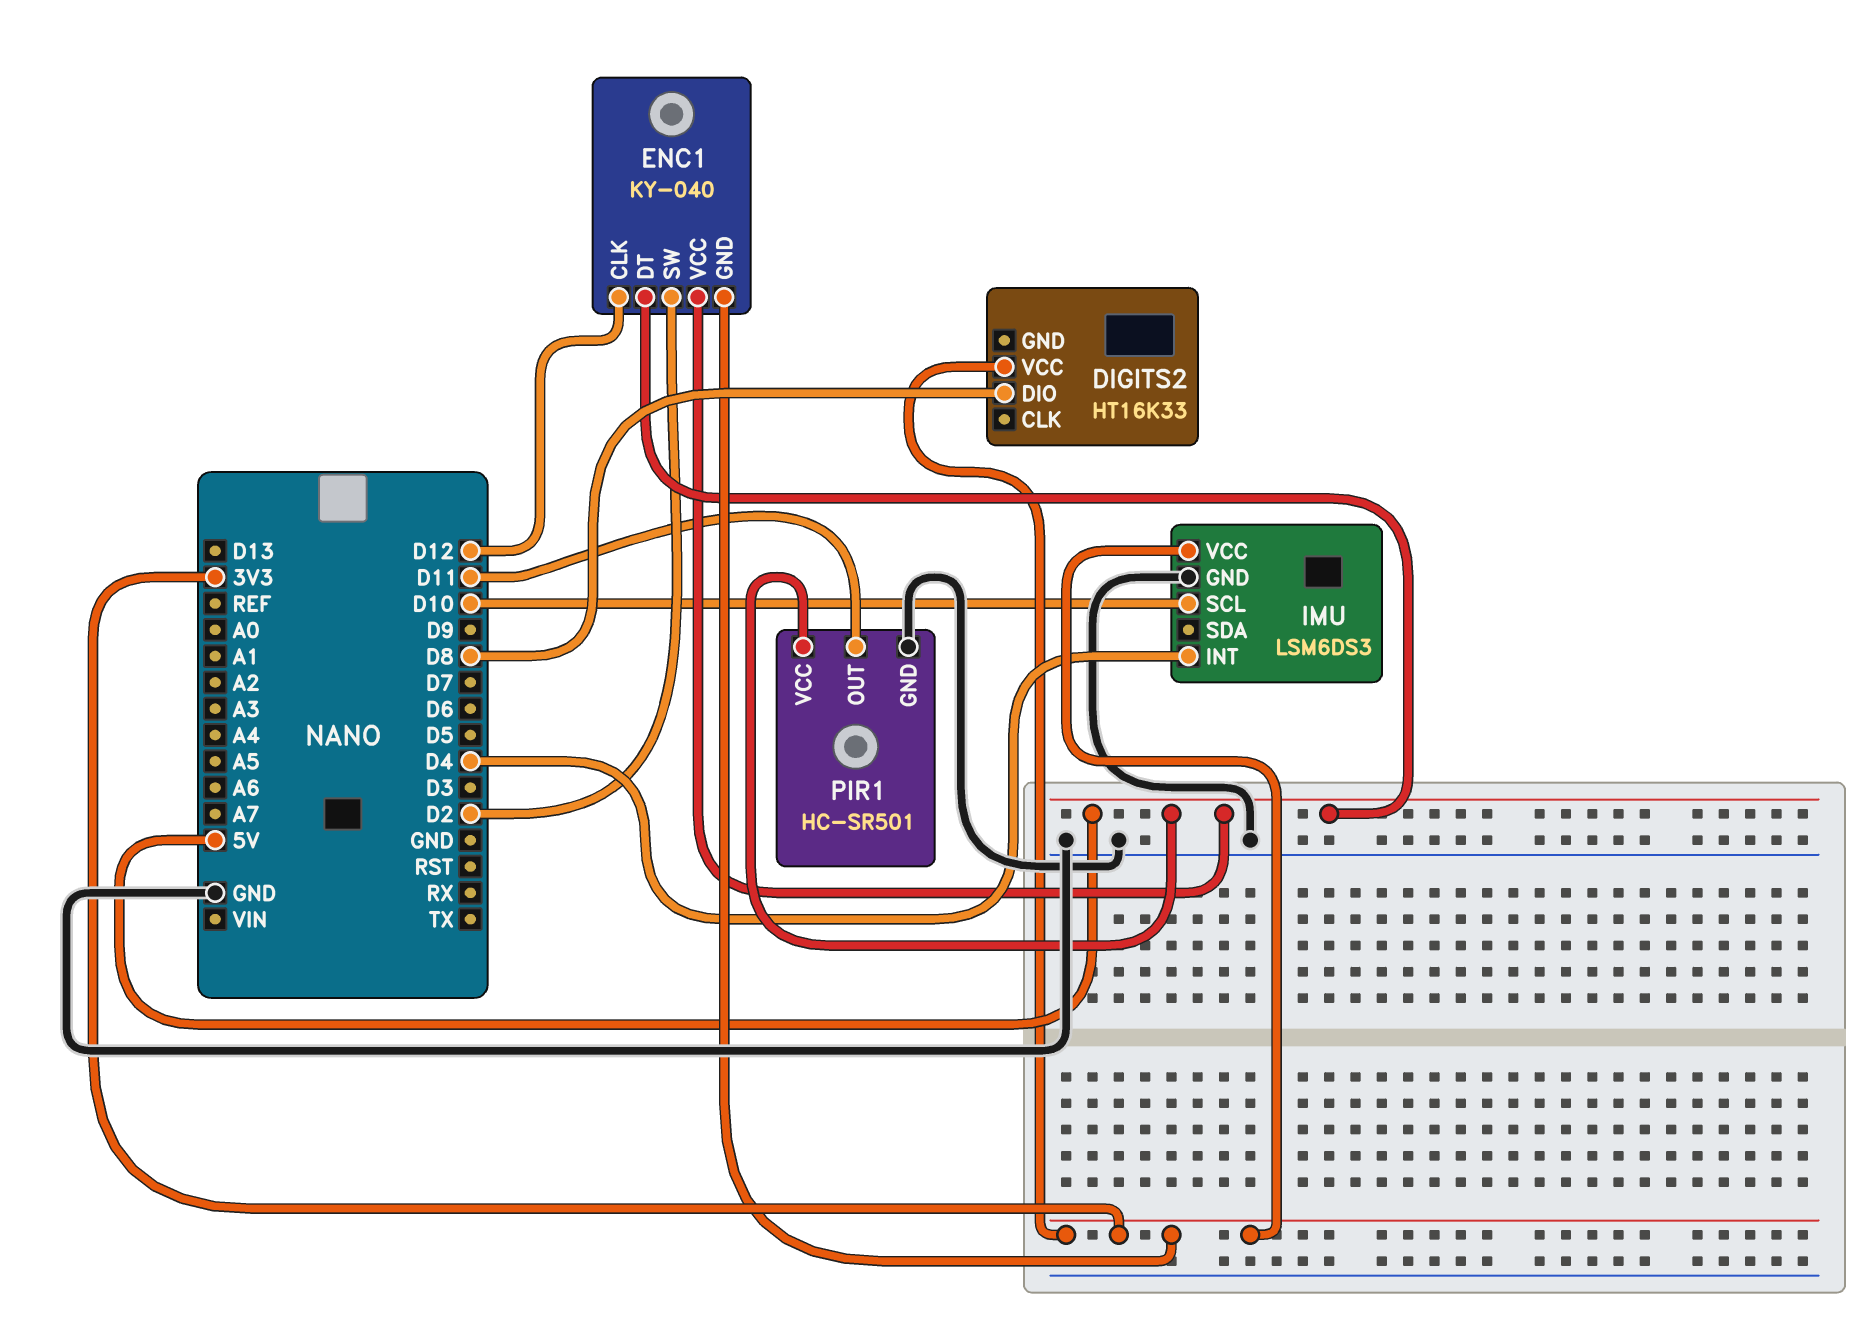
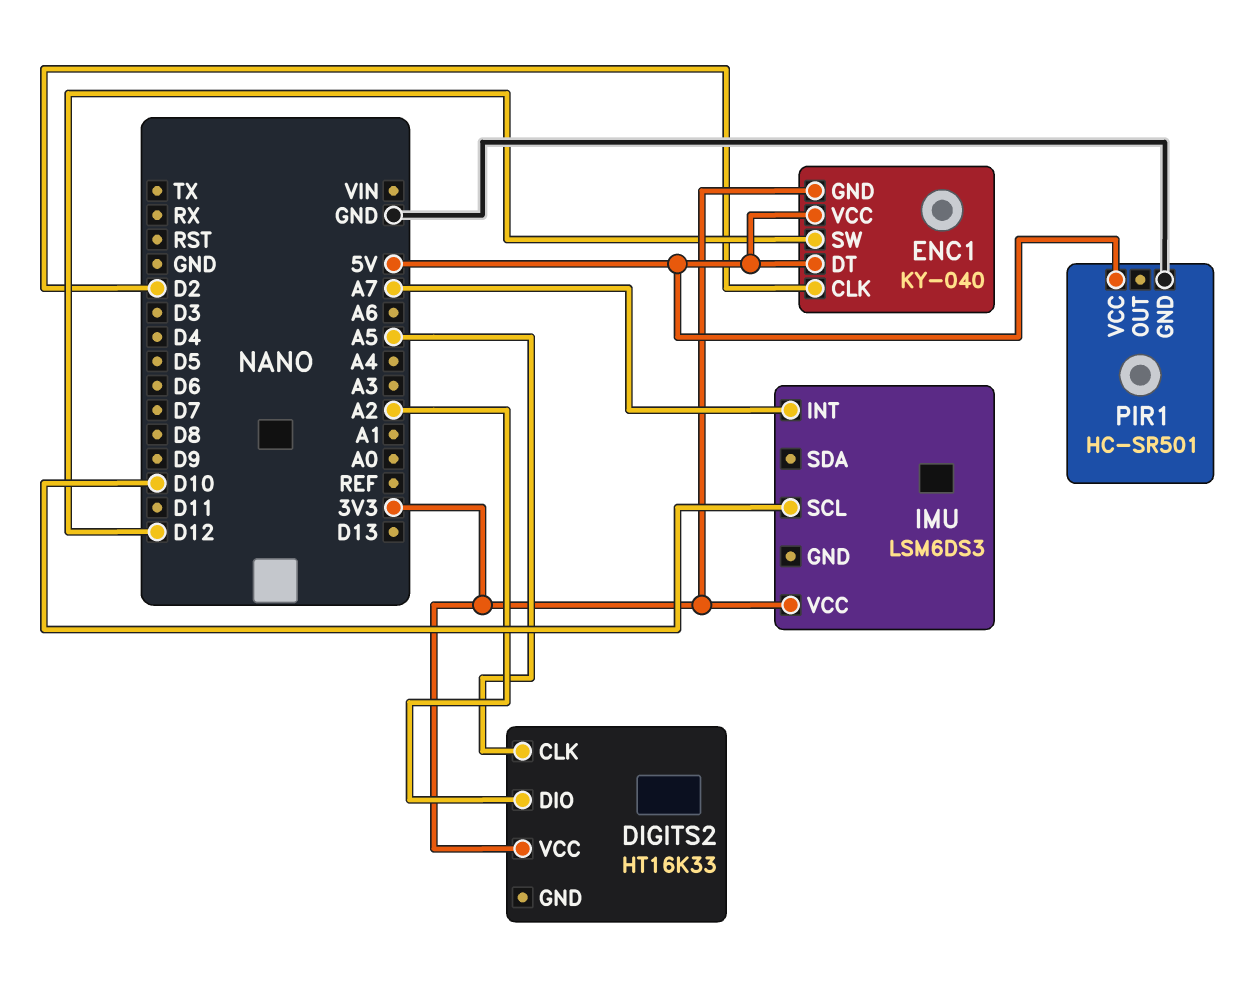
DIGITS2 pin CLK: none -> A5
DIGITS2 pin DIO: D8 -> A2
ENC1 pin CLK: D12 -> D2
ENC1 pin SW: D2 -> D12
IMU pin GND: GND -> none
IMU pin INT: D4 -> A7
PIR1 pin OUT: D11 -> none

